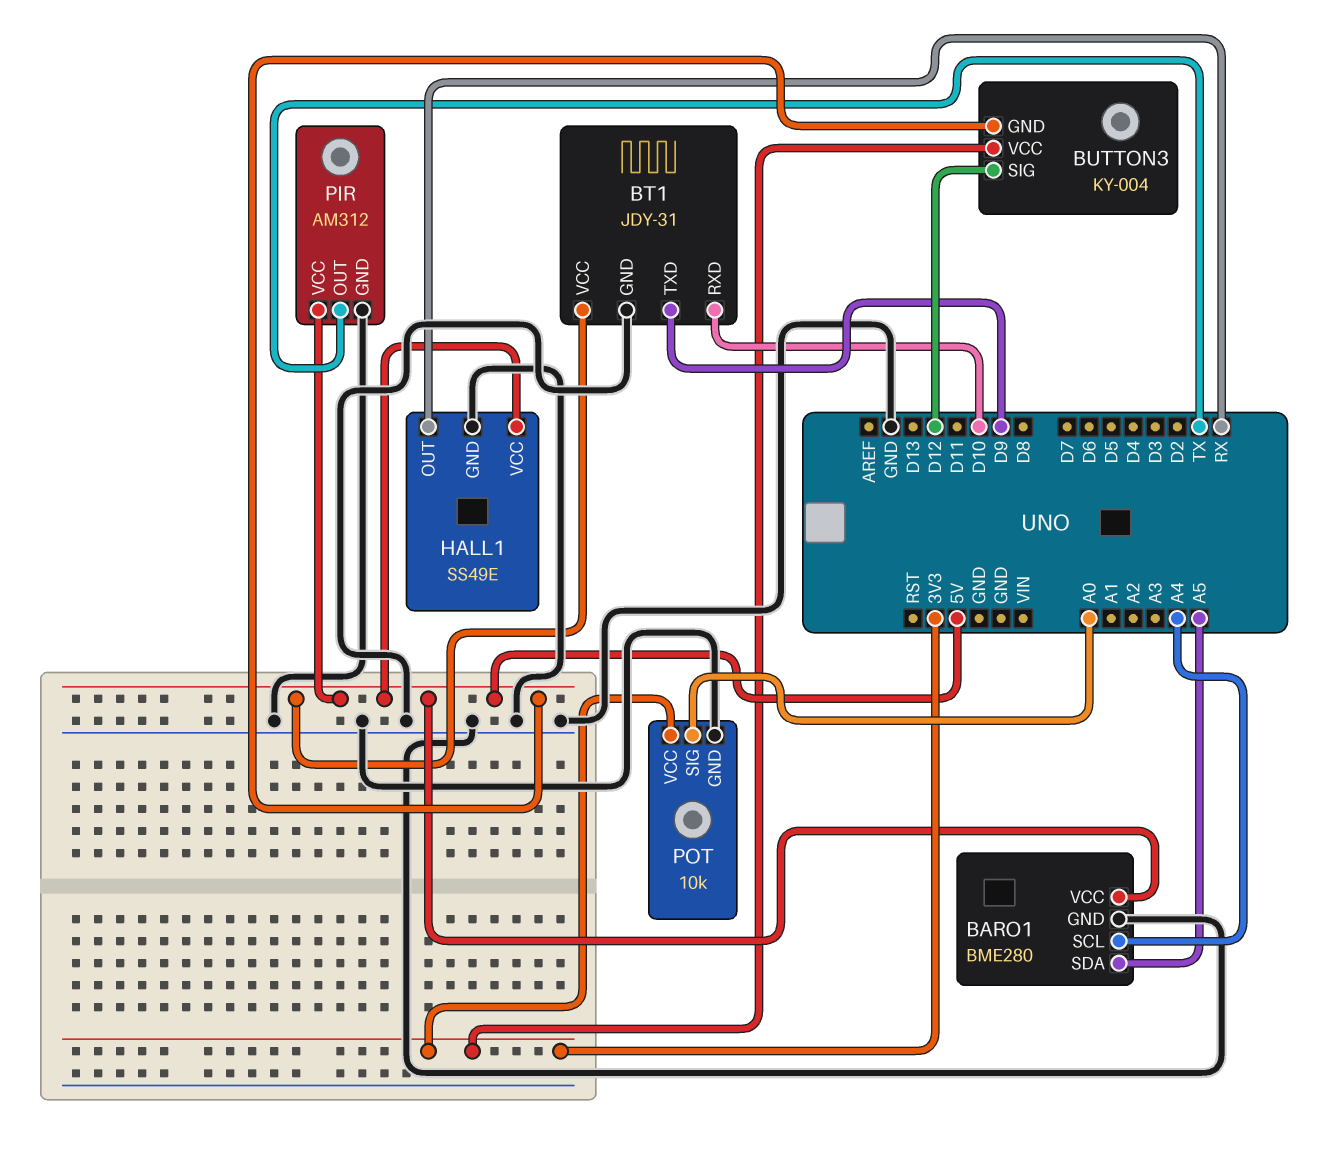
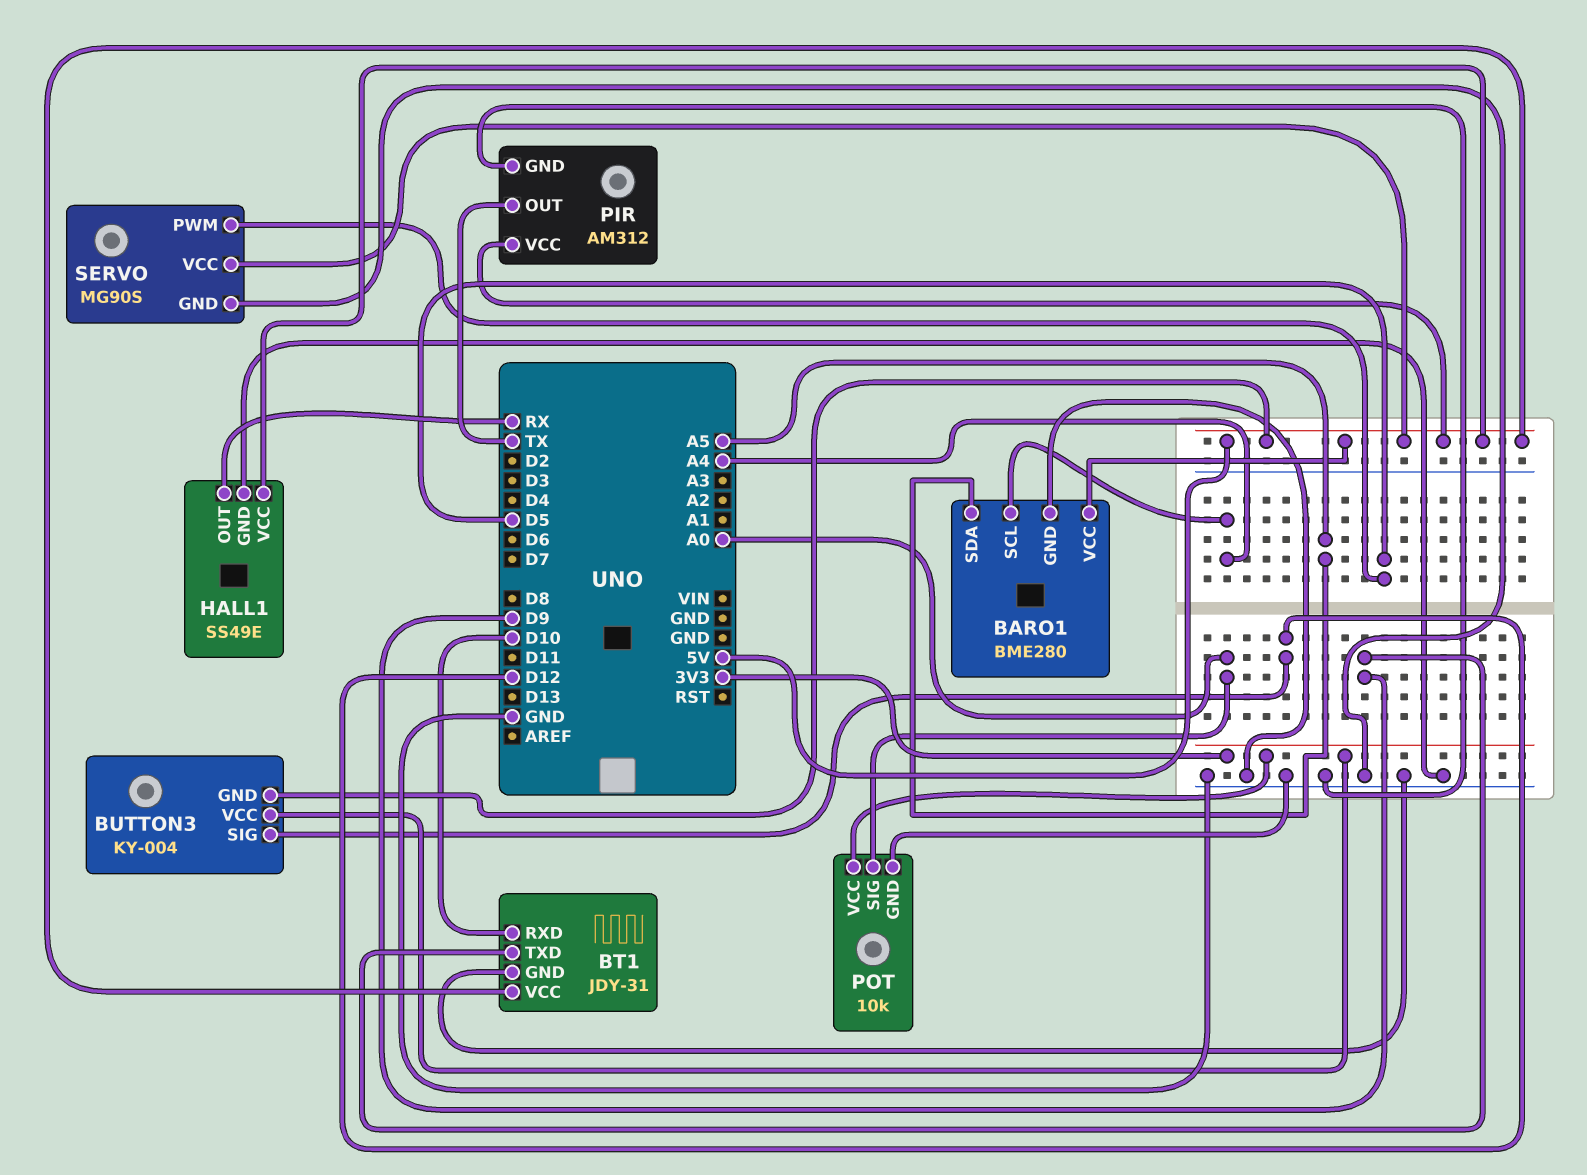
SERVO: none -> MG90S
SERVO pin GND: none -> GND
SERVO pin PWM: none -> D5
SERVO pin VCC: none -> 5V

